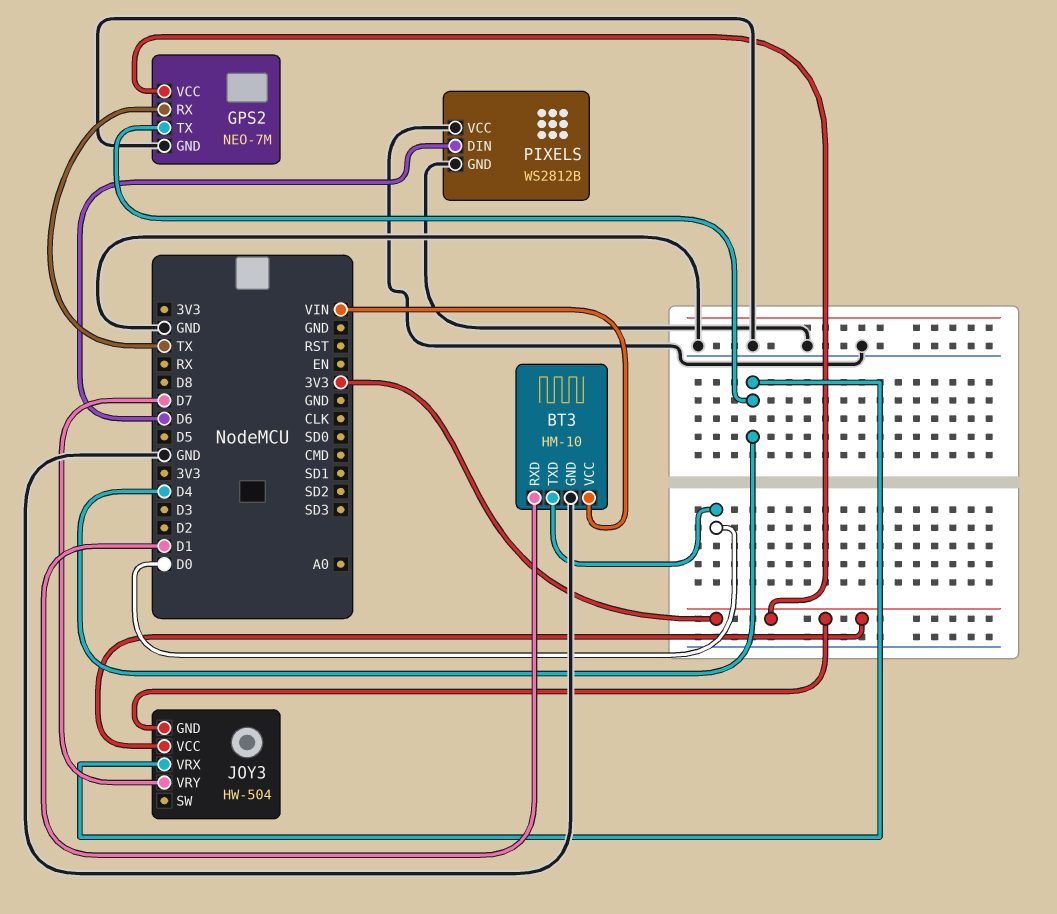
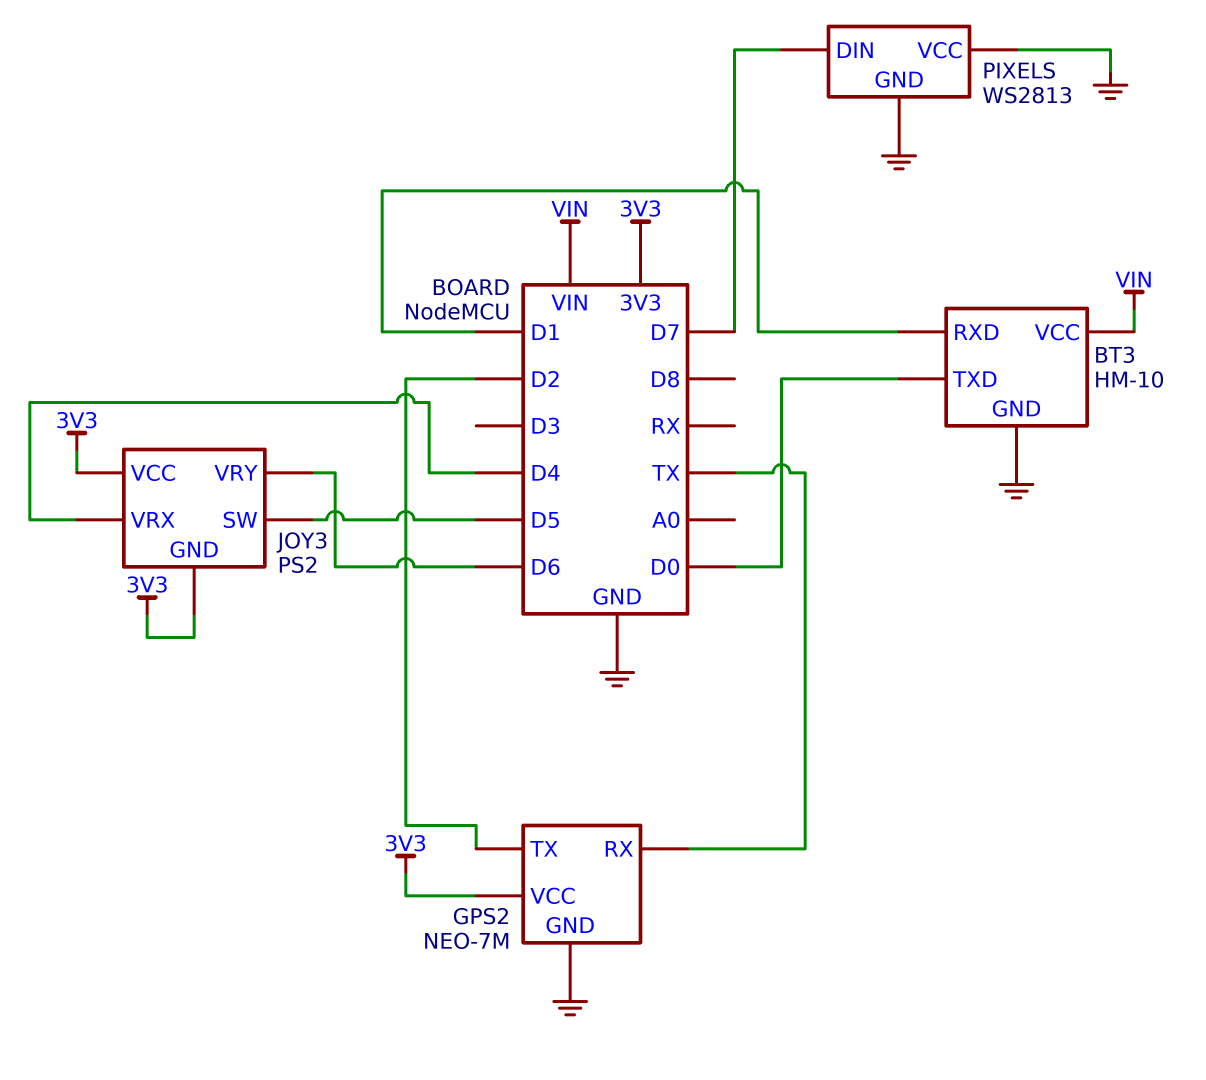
GPS2 pin TX: D4 -> D2
JOY3: HW-504 -> PS2
JOY3 pin SW: none -> D5
JOY3 pin VRY: D7 -> D6
PIXELS: WS2812B -> WS2813
PIXELS pin DIN: D6 -> D7

